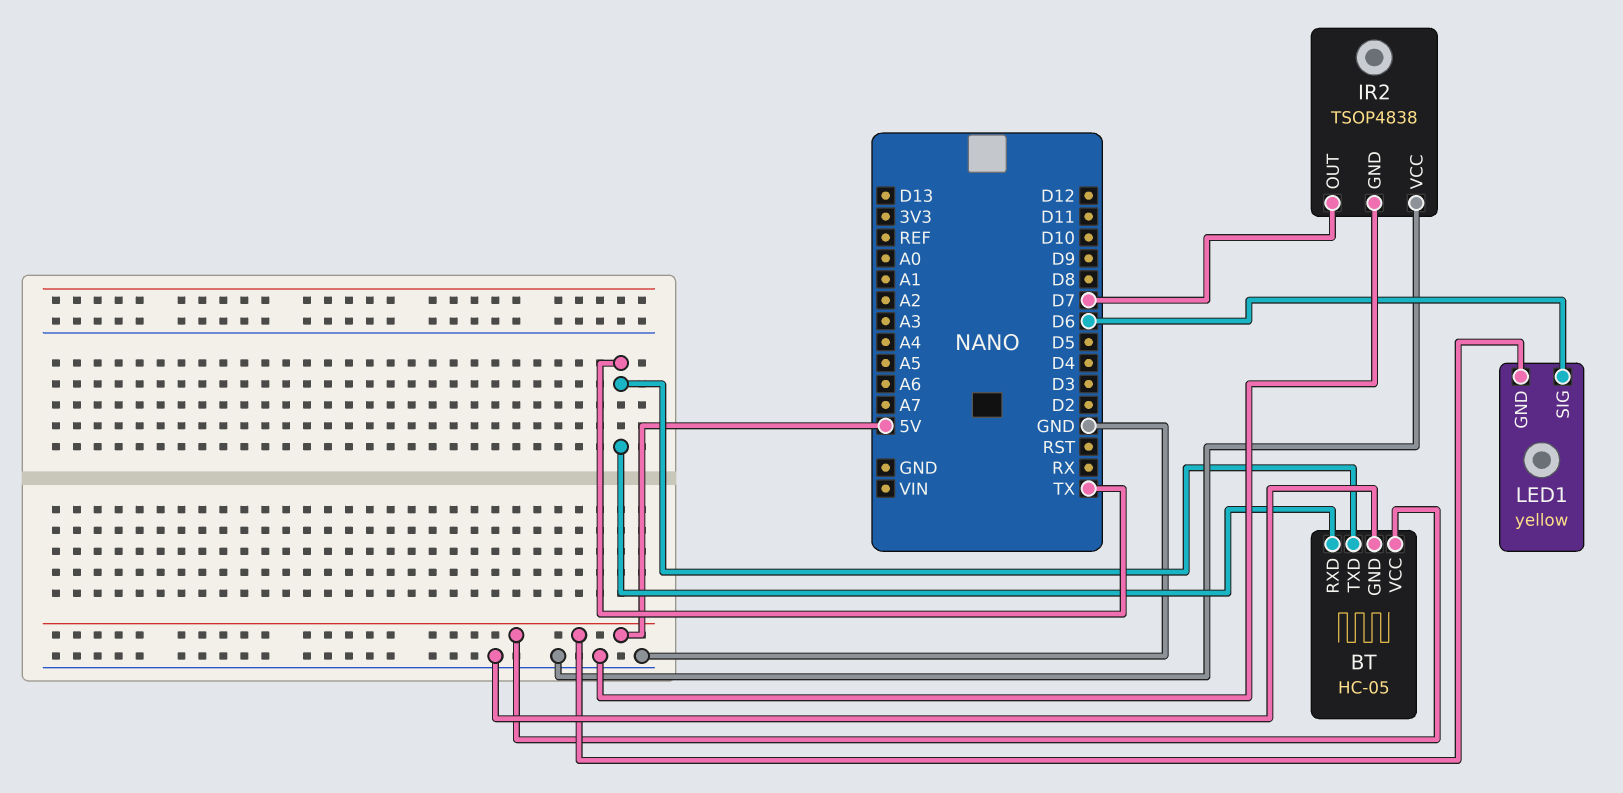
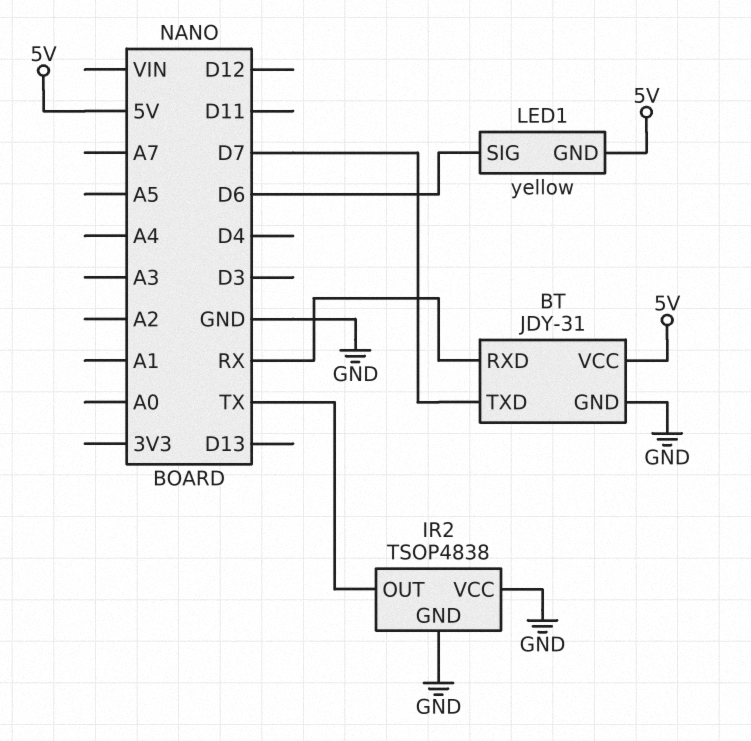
BT: HC-05 -> JDY-31
BT pin RXD: TX -> RX
BT pin TXD: TX -> D7
IR2 pin OUT: D7 -> TX

